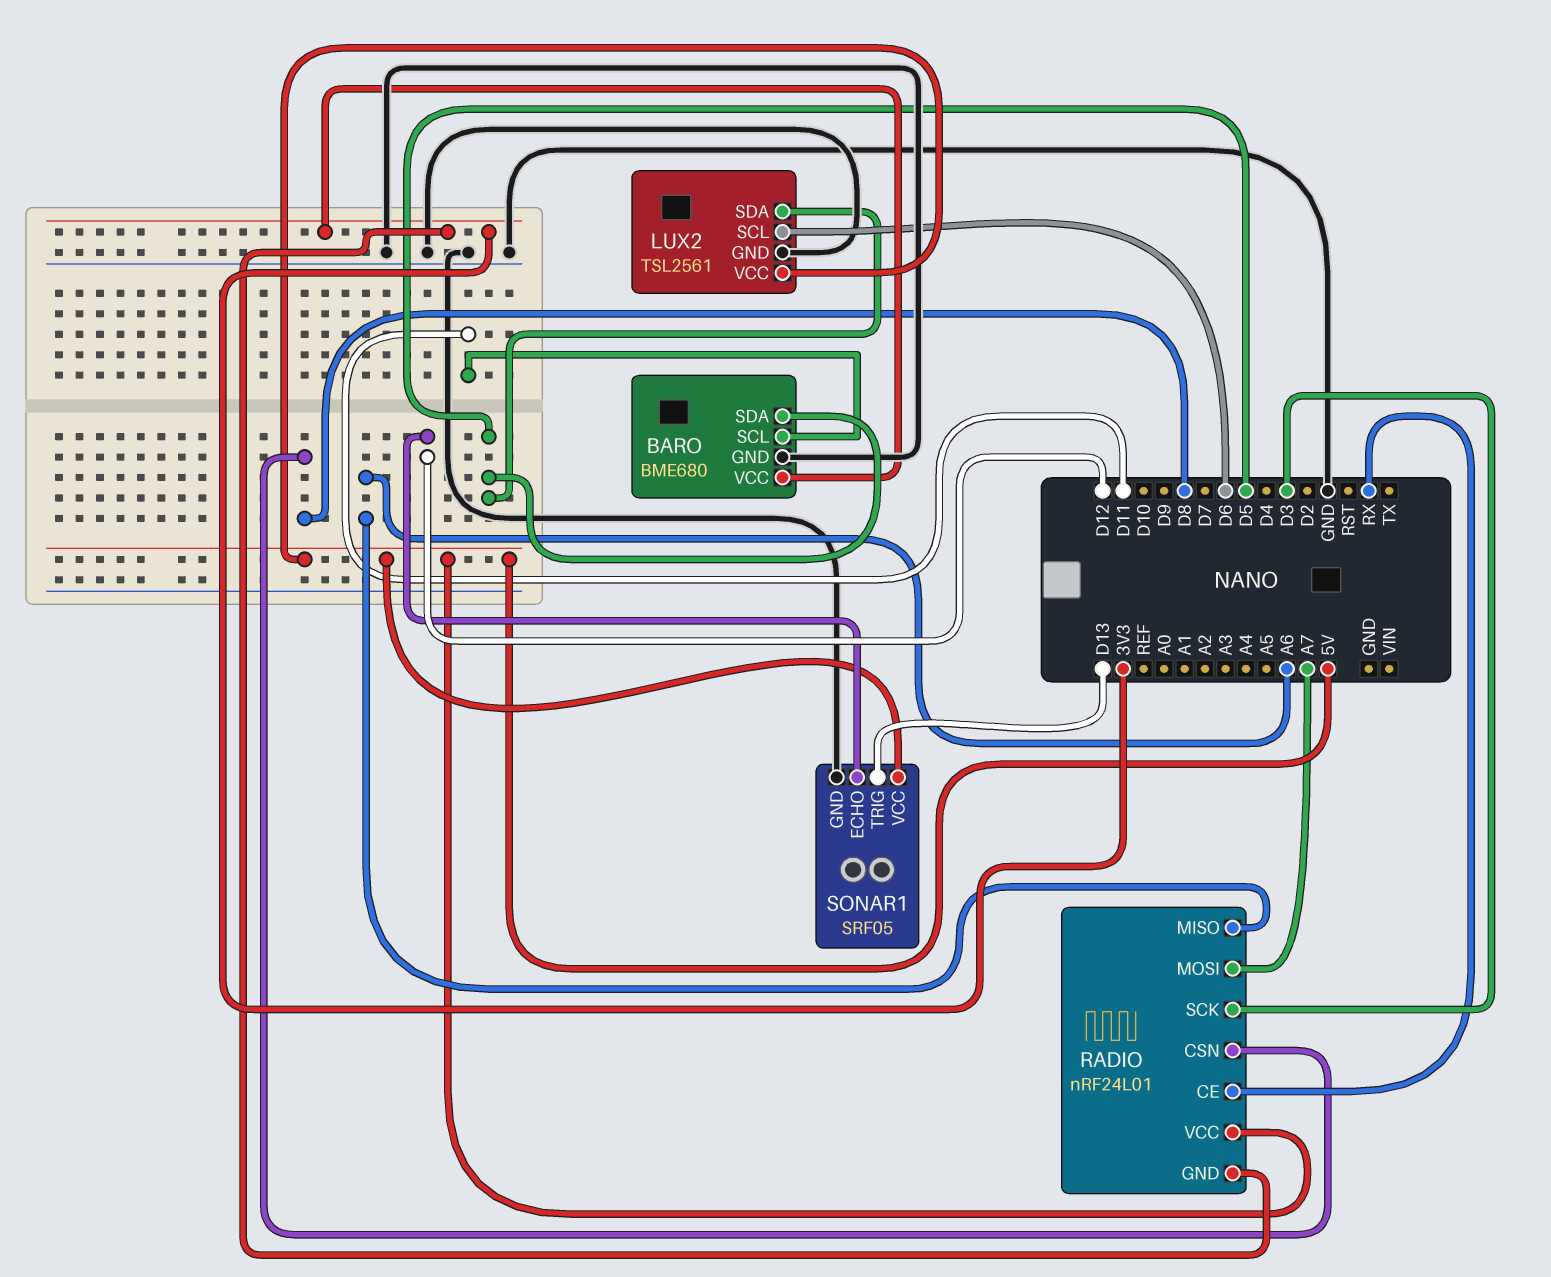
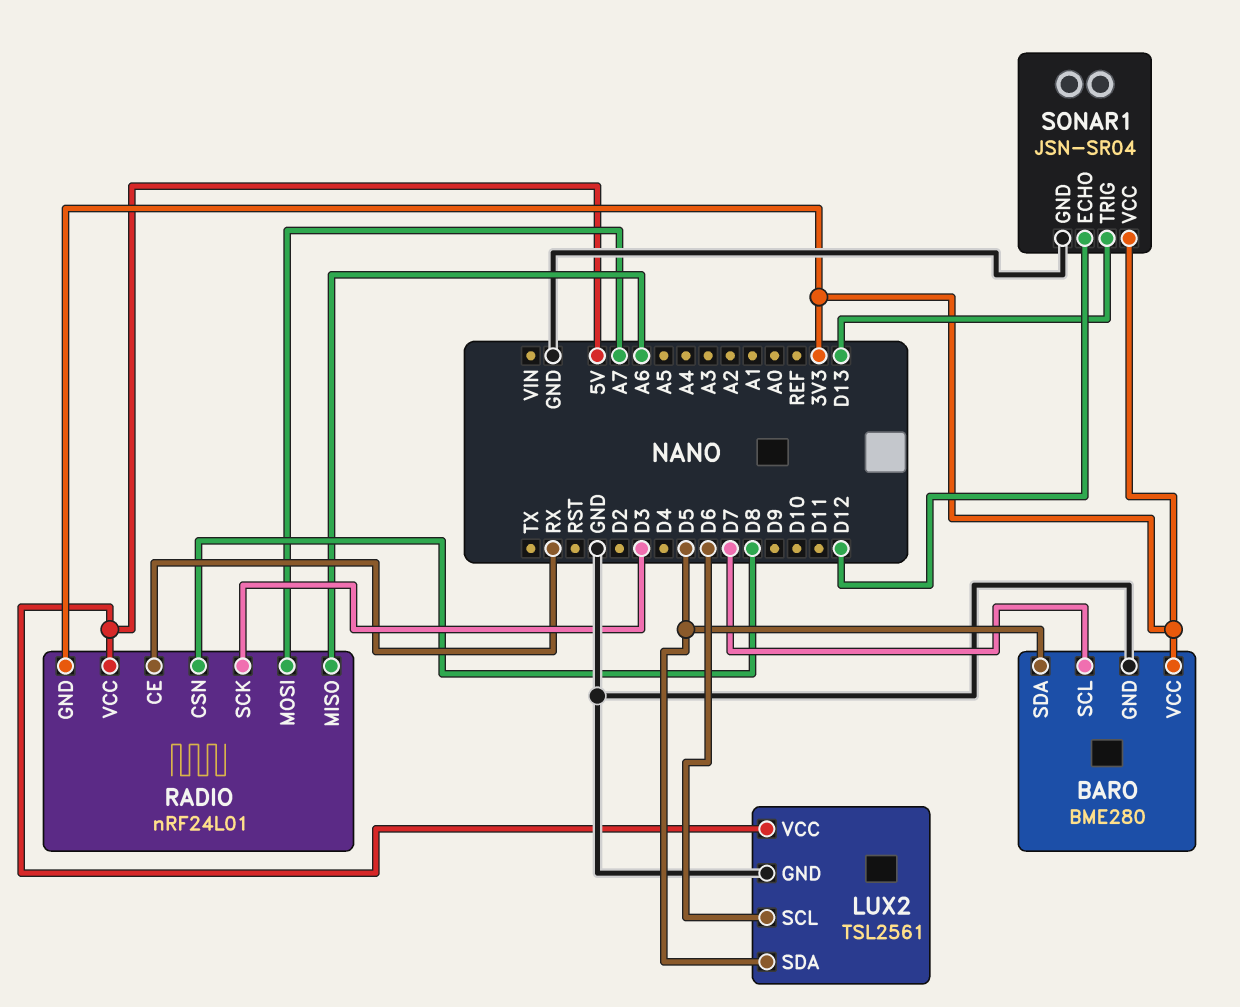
BARO: BME680 -> BME280
BARO pin SCL: D11 -> D7
SONAR1: SRF05 -> JSN-SR04
SONAR1 pin VCC: 5V -> 3V3

